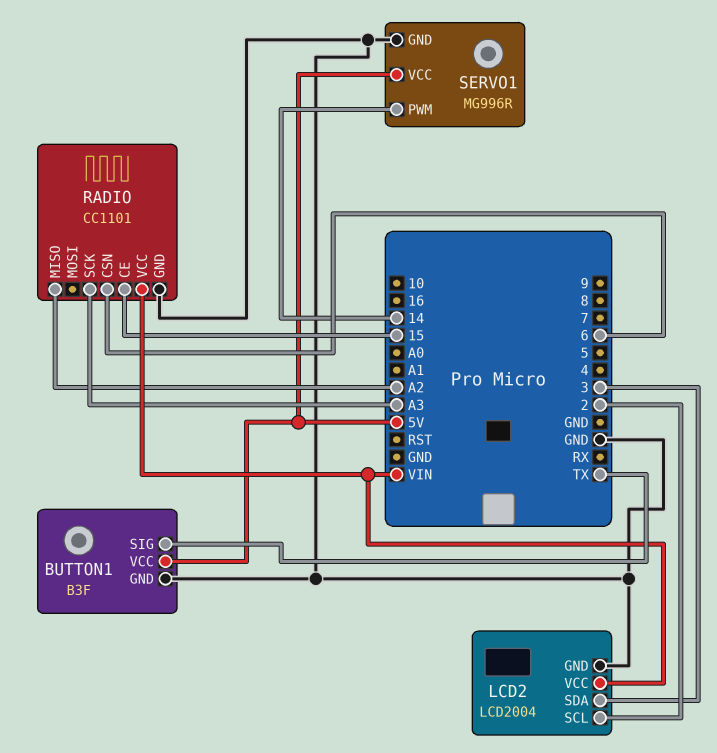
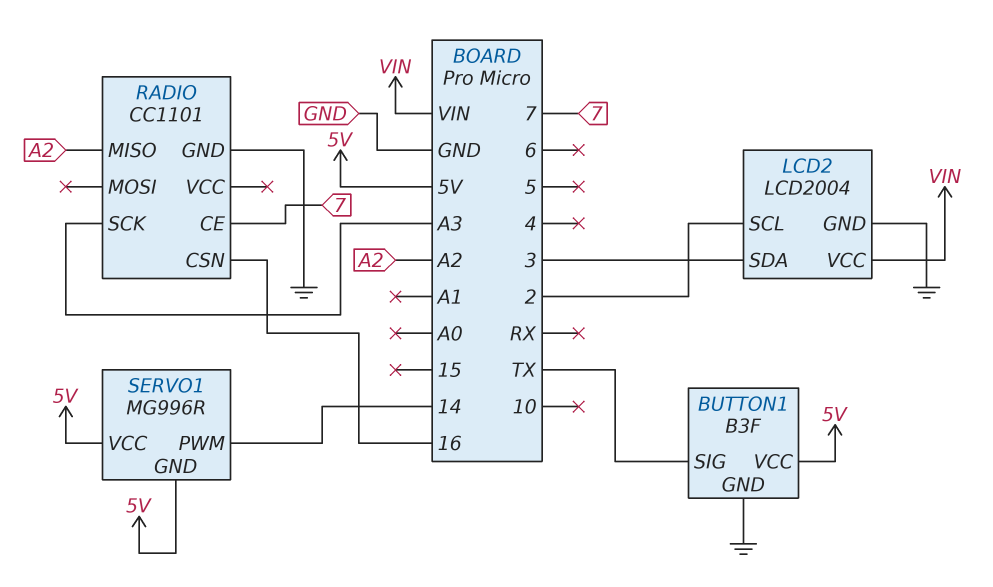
RADIO pin CE: 15 -> 7
RADIO pin CSN: 6 -> 16
RADIO pin VCC: VIN -> none
SERVO1 pin GND: GND -> 5V

